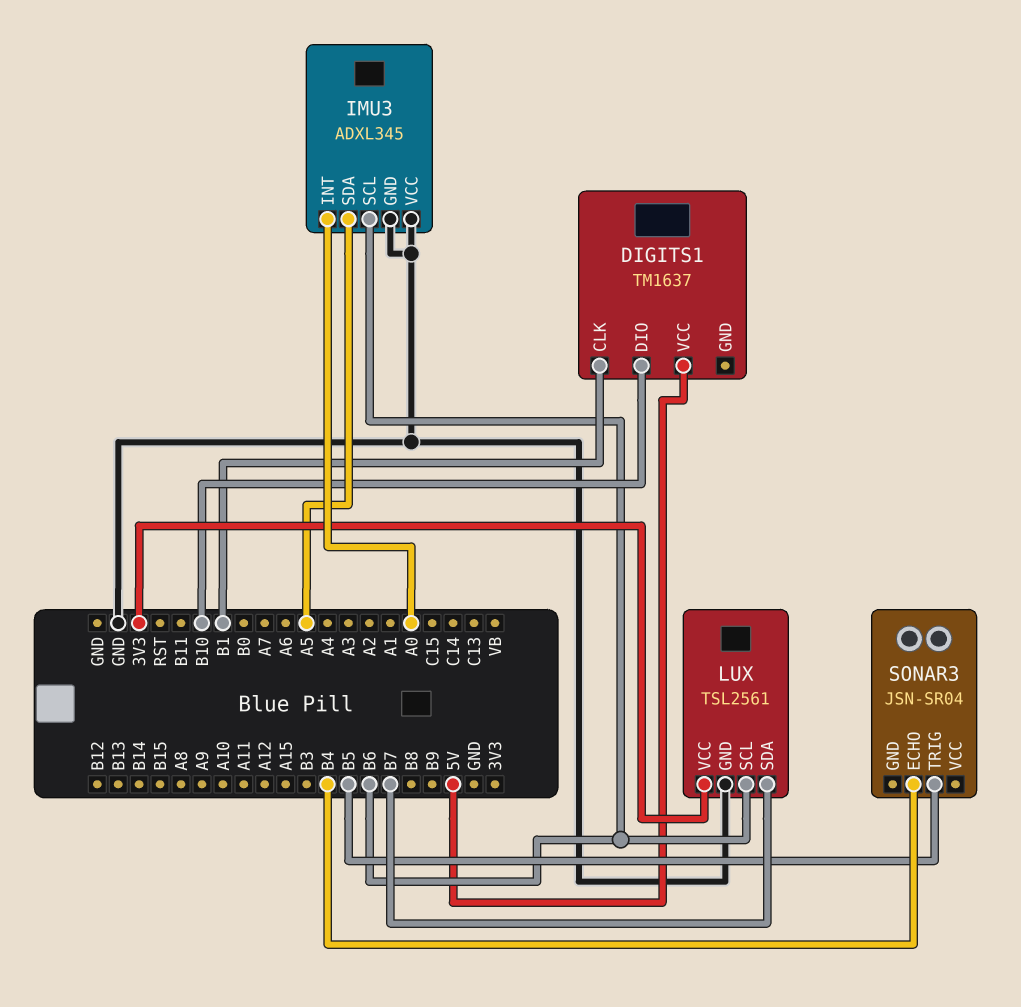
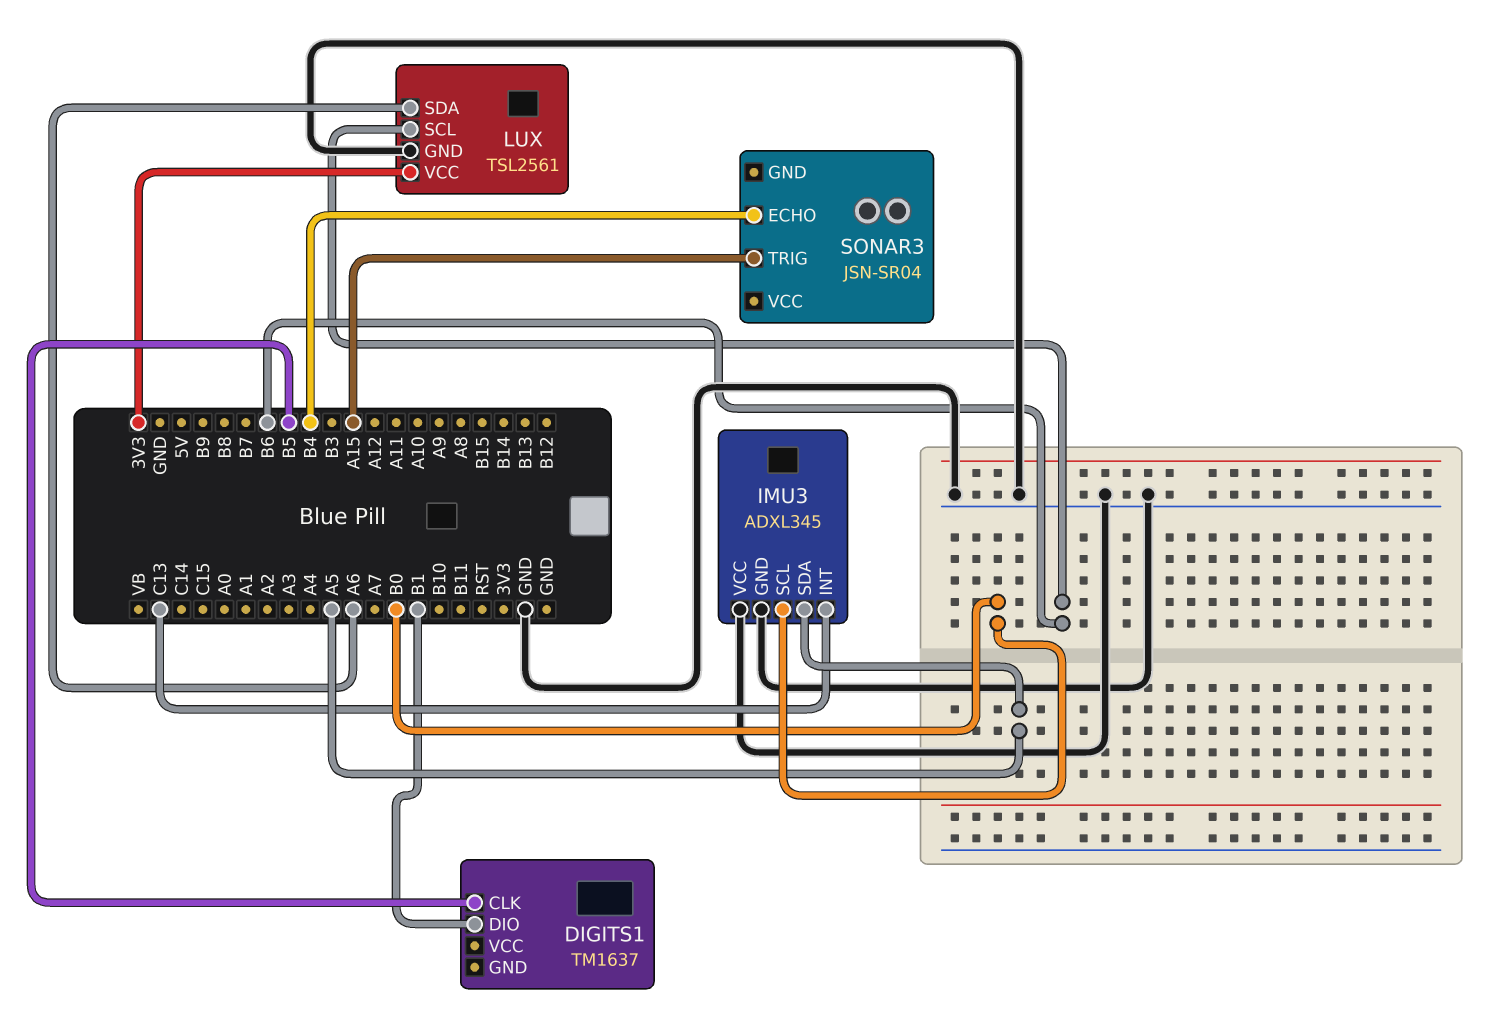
DIGITS1 pin CLK: B1 -> B5
DIGITS1 pin DIO: B10 -> B1
DIGITS1 pin VCC: 5V -> none
IMU3 pin INT: A0 -> C13
IMU3 pin SCL: B6 -> B0
LUX pin SDA: B7 -> A6
SONAR3 pin TRIG: B5 -> A15

